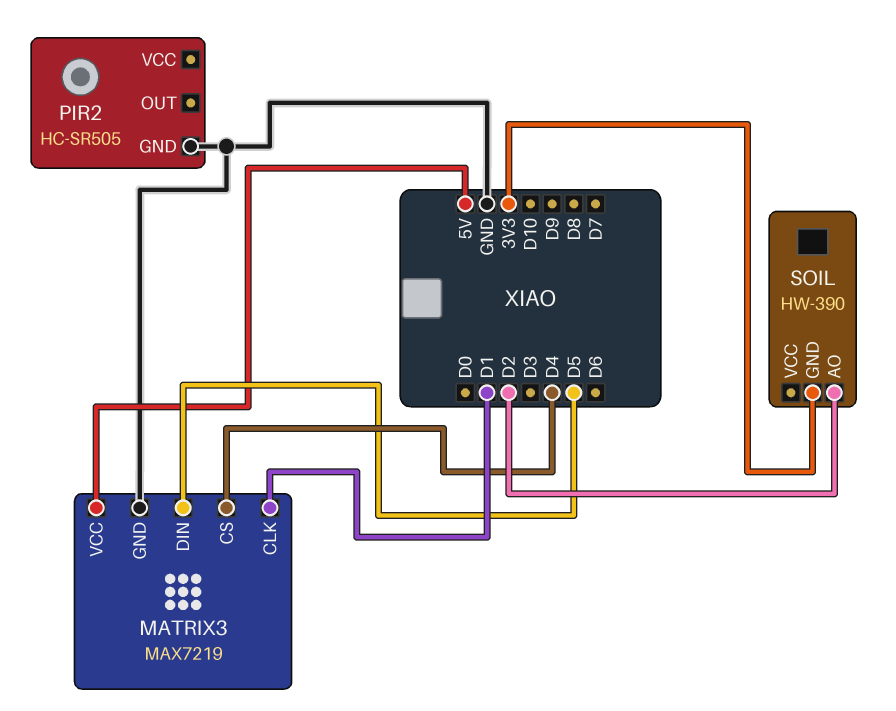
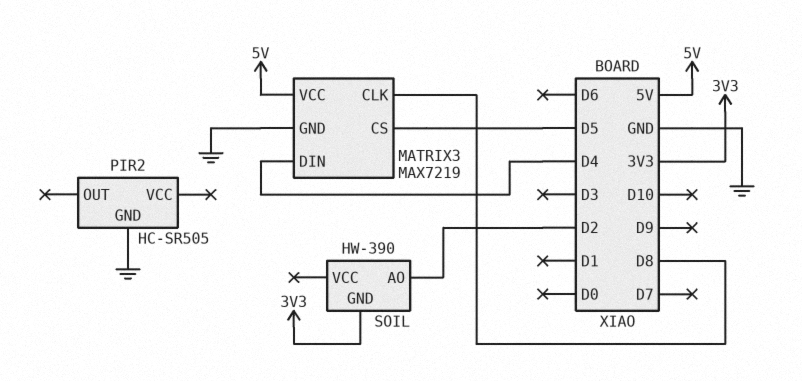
MATRIX3 pin CLK: D1 -> D8
MATRIX3 pin CS: D4 -> D5
MATRIX3 pin DIN: D5 -> D4

